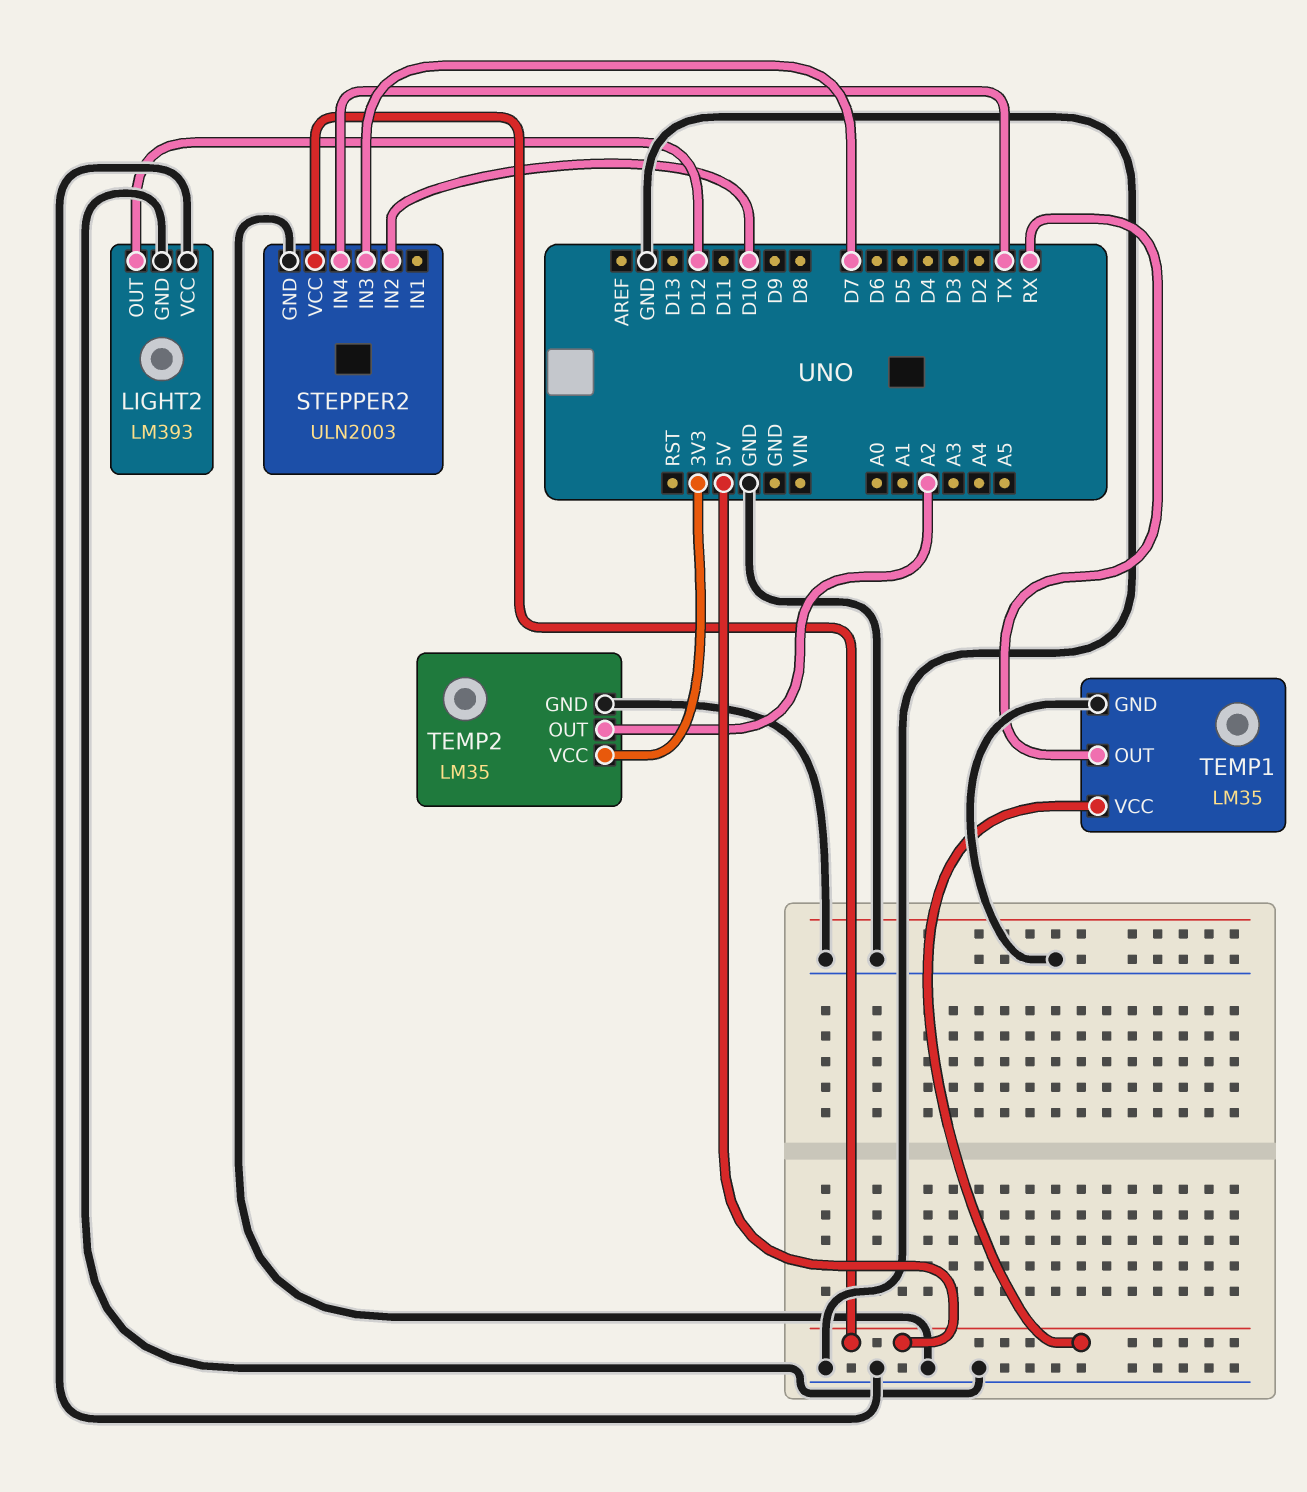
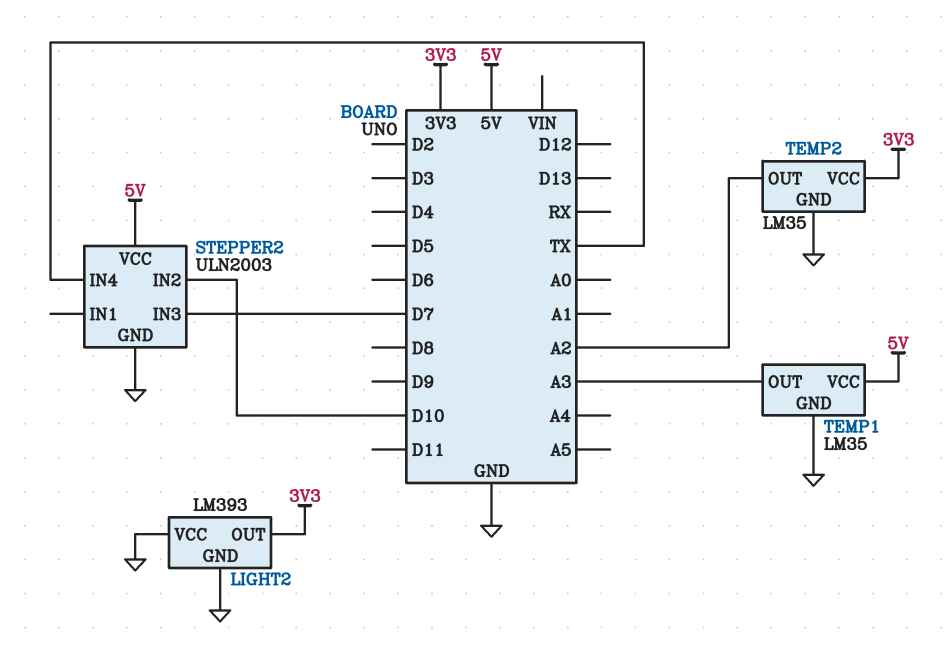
LIGHT2 pin OUT: D12 -> 3V3
TEMP1 pin OUT: RX -> A3

